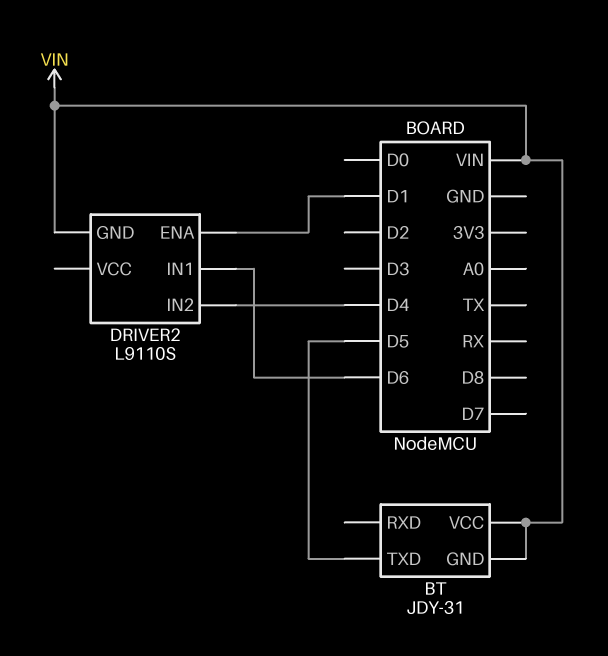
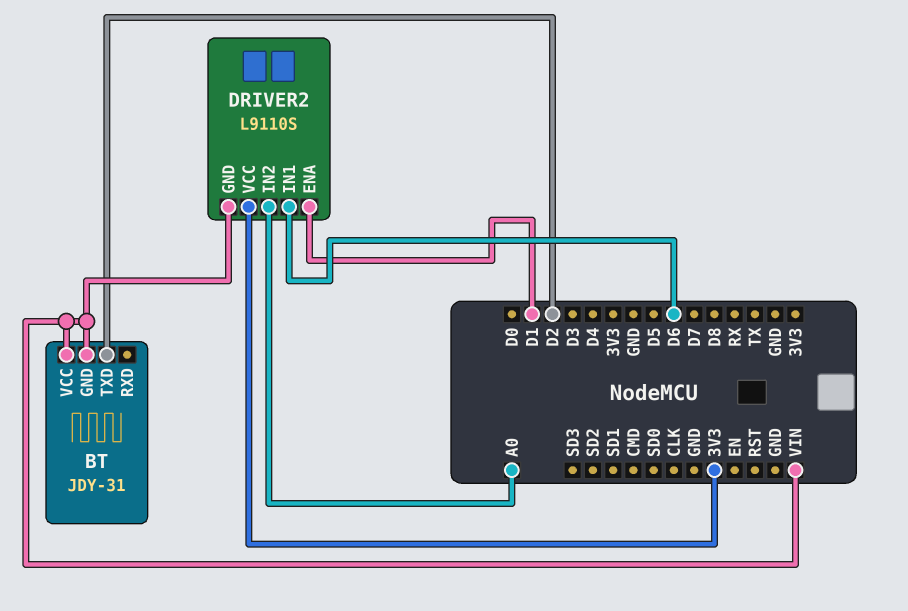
BT pin TXD: D5 -> D2
DRIVER2 pin IN2: D4 -> A0
DRIVER2 pin VCC: none -> 3V3

